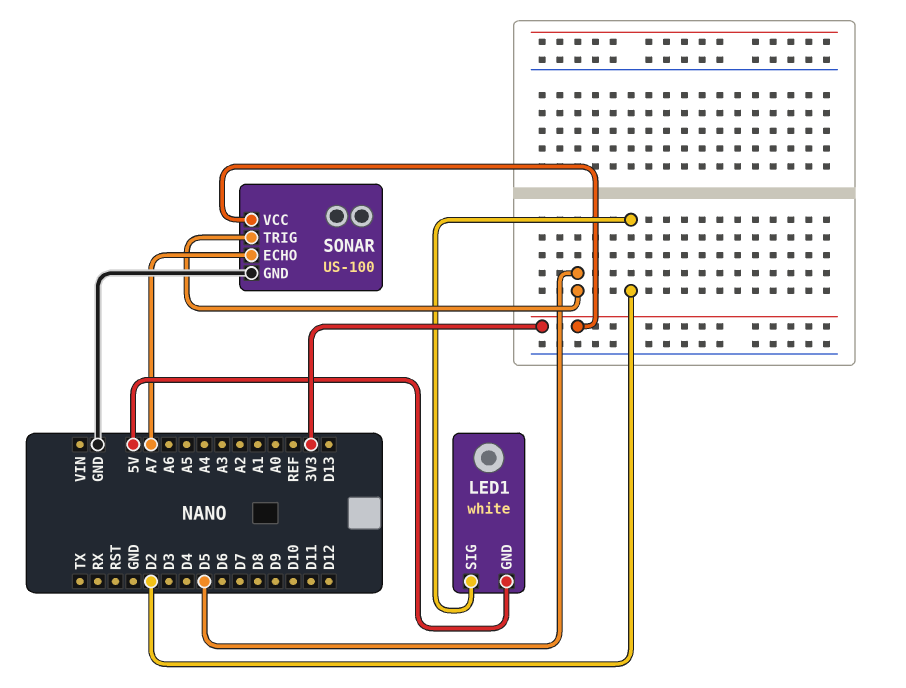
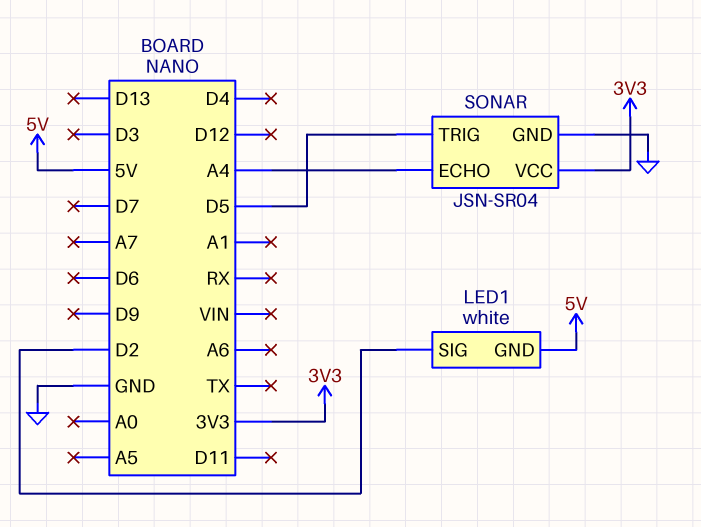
SONAR: US-100 -> JSN-SR04
SONAR pin ECHO: A7 -> A4

